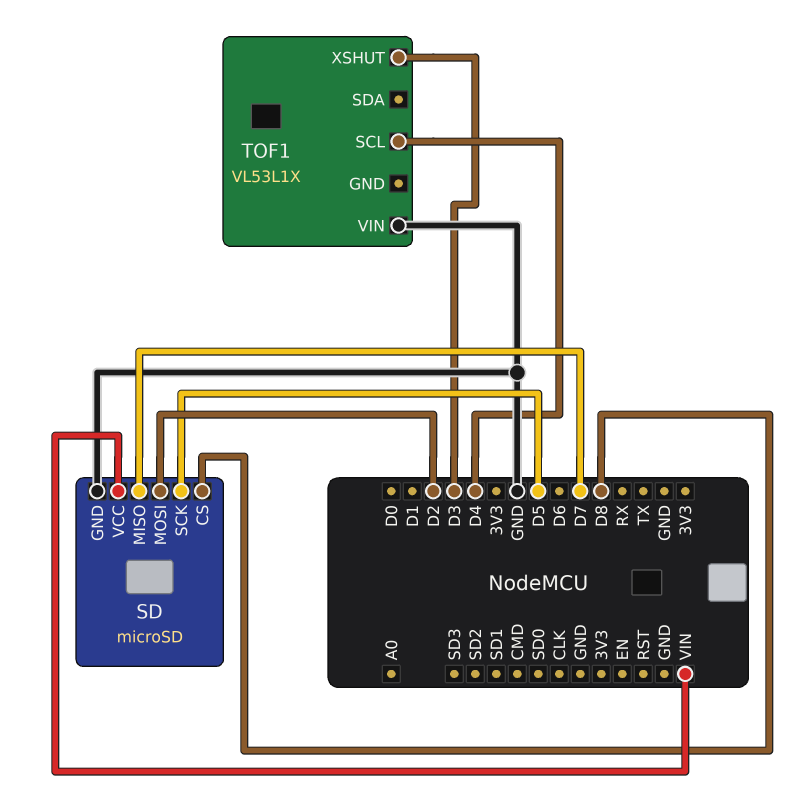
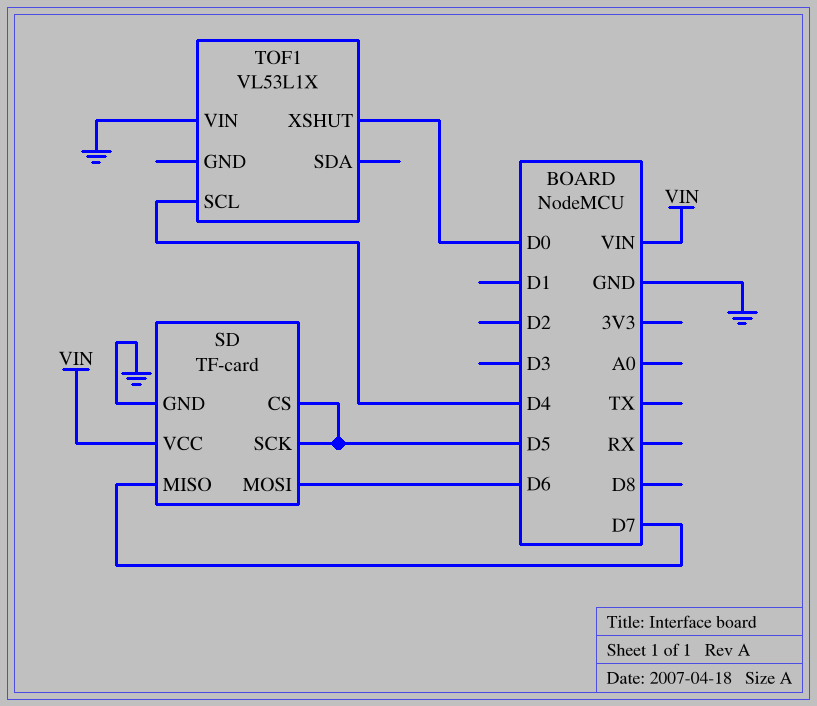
SD: microSD -> TF-card
SD pin CS: D8 -> D5
SD pin MOSI: D2 -> D6
TOF1 pin XSHUT: D3 -> D0

